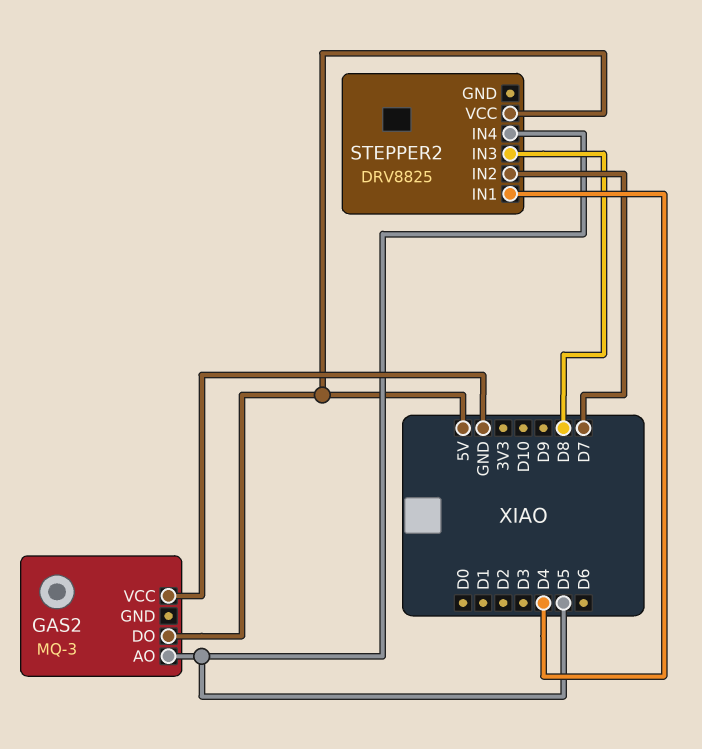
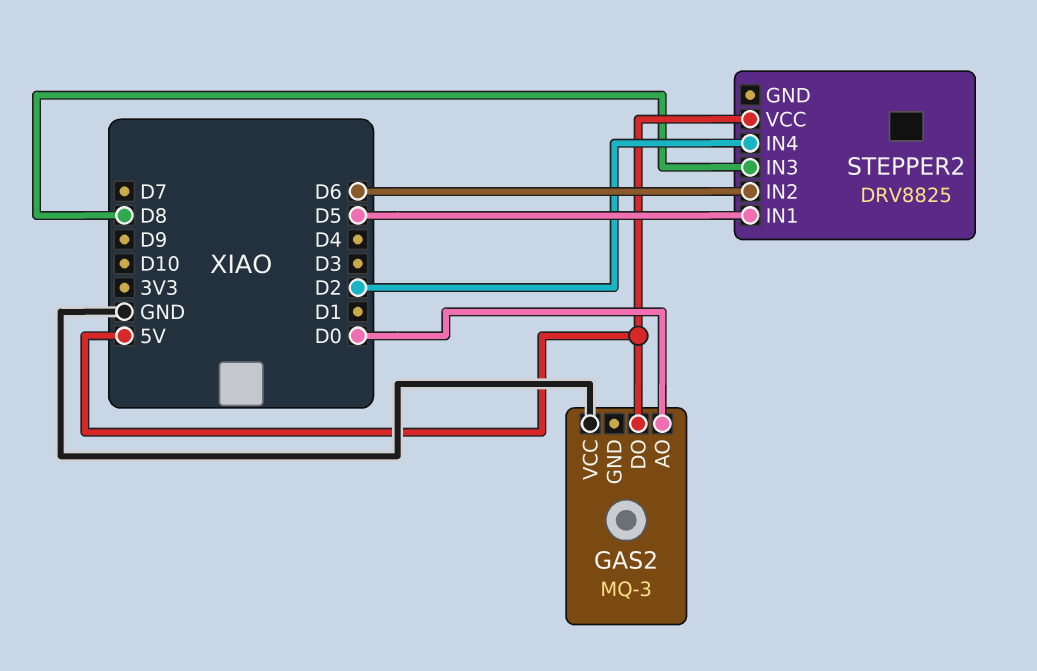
GAS2 pin AO: D5 -> D0
STEPPER2 pin IN1: D4 -> D5
STEPPER2 pin IN2: D7 -> D6
STEPPER2 pin IN4: D5 -> D2

